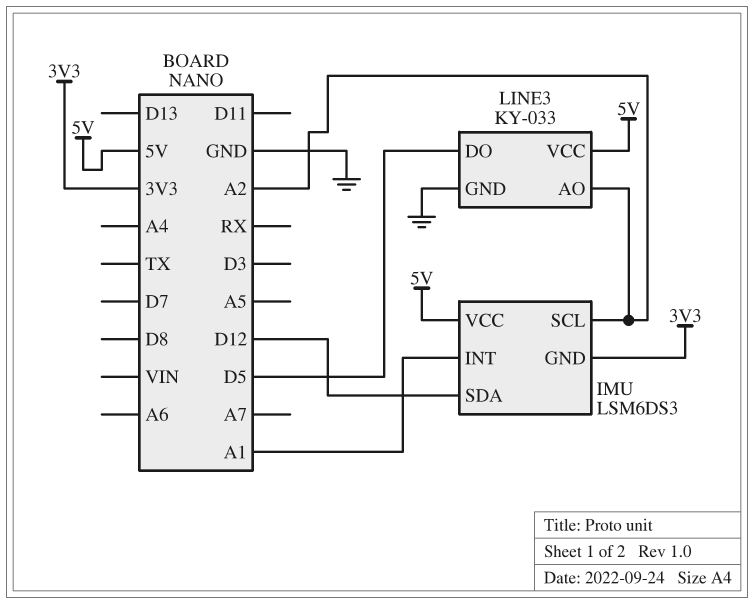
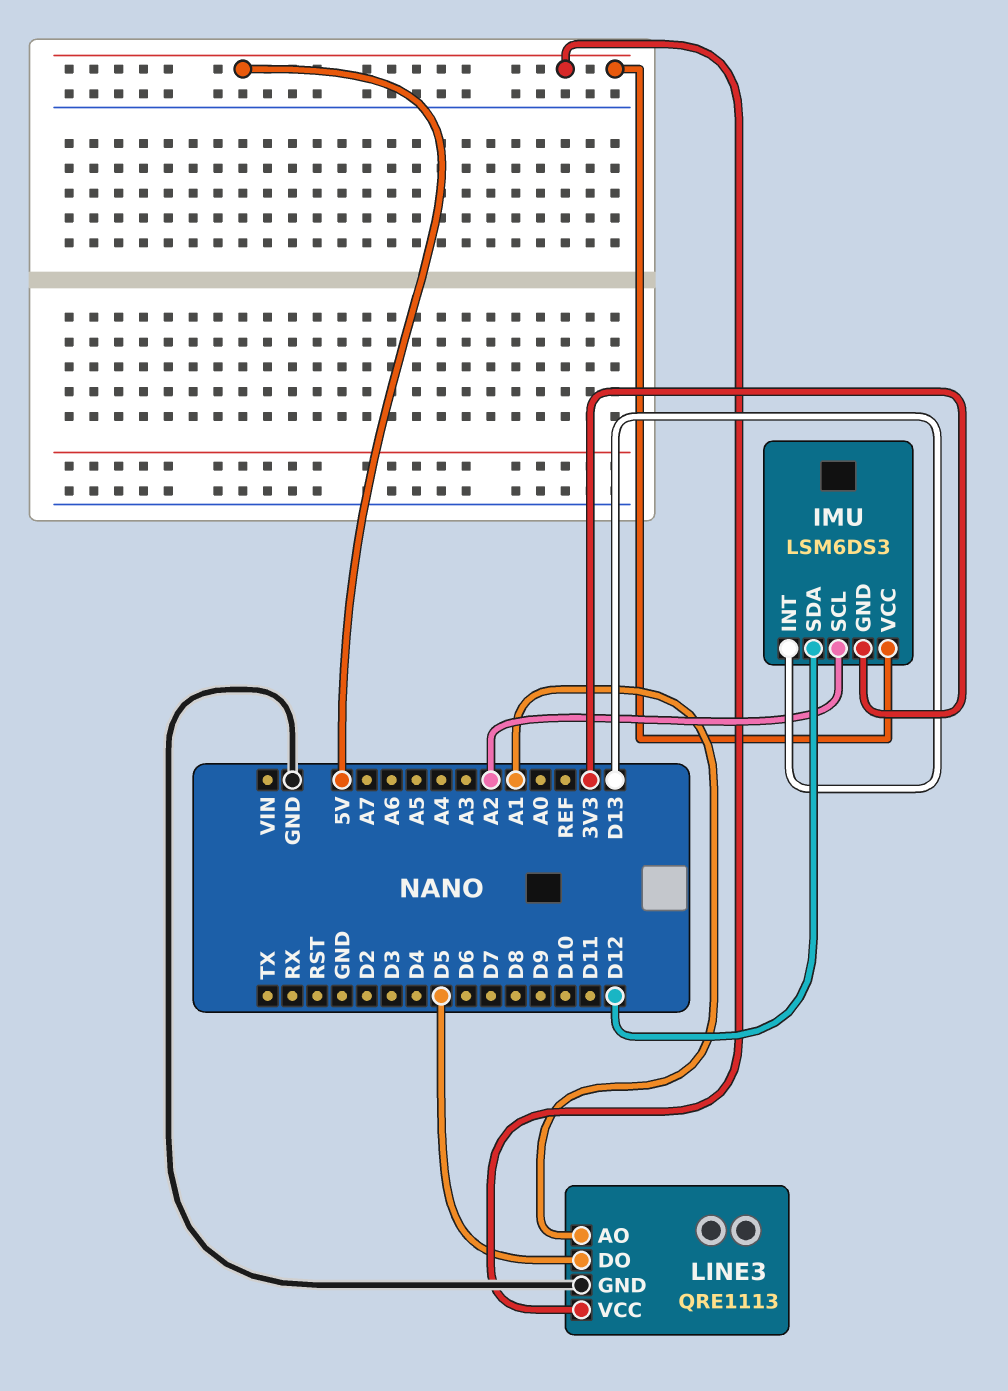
IMU pin INT: A1 -> D13
LINE3: KY-033 -> QRE1113
LINE3 pin AO: A2 -> A1

